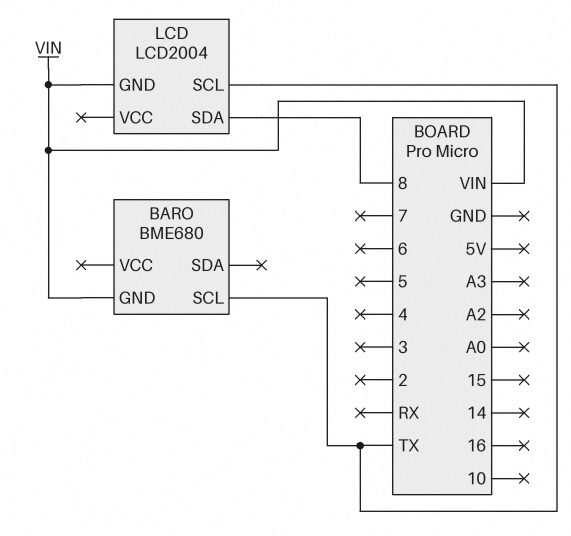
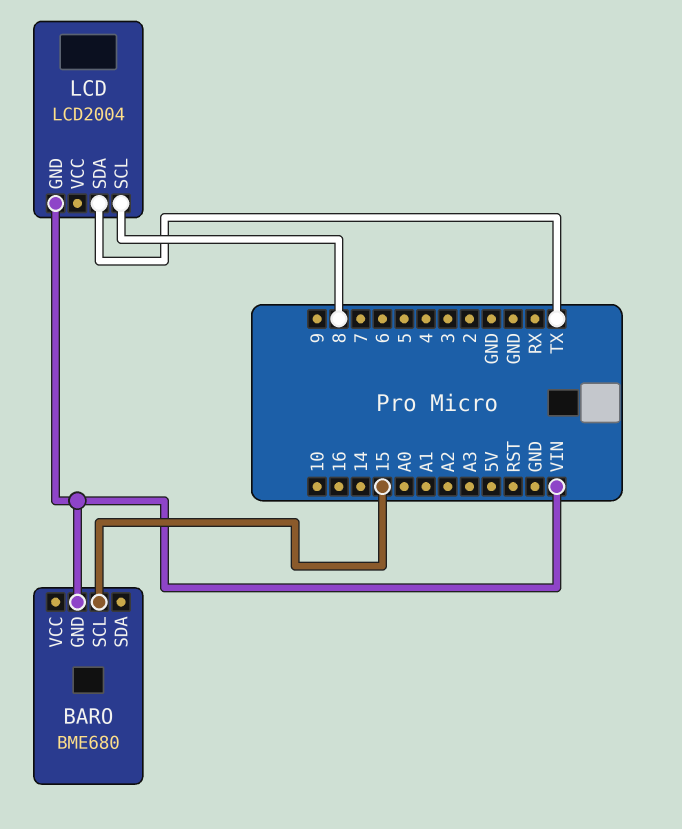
BARO pin SCL: TX -> 15
LCD pin SCL: TX -> 8
LCD pin SDA: 8 -> TX

